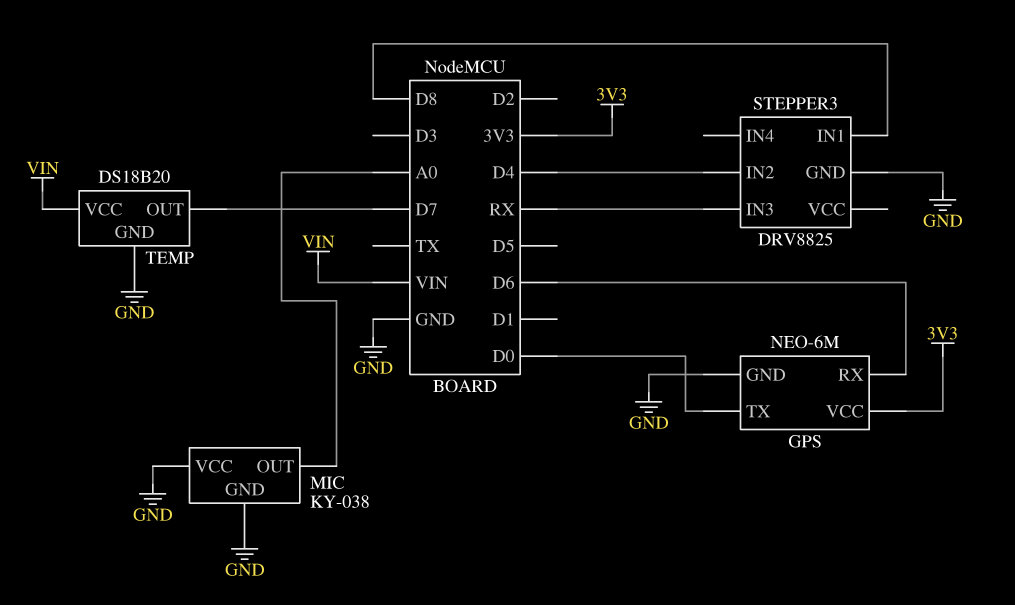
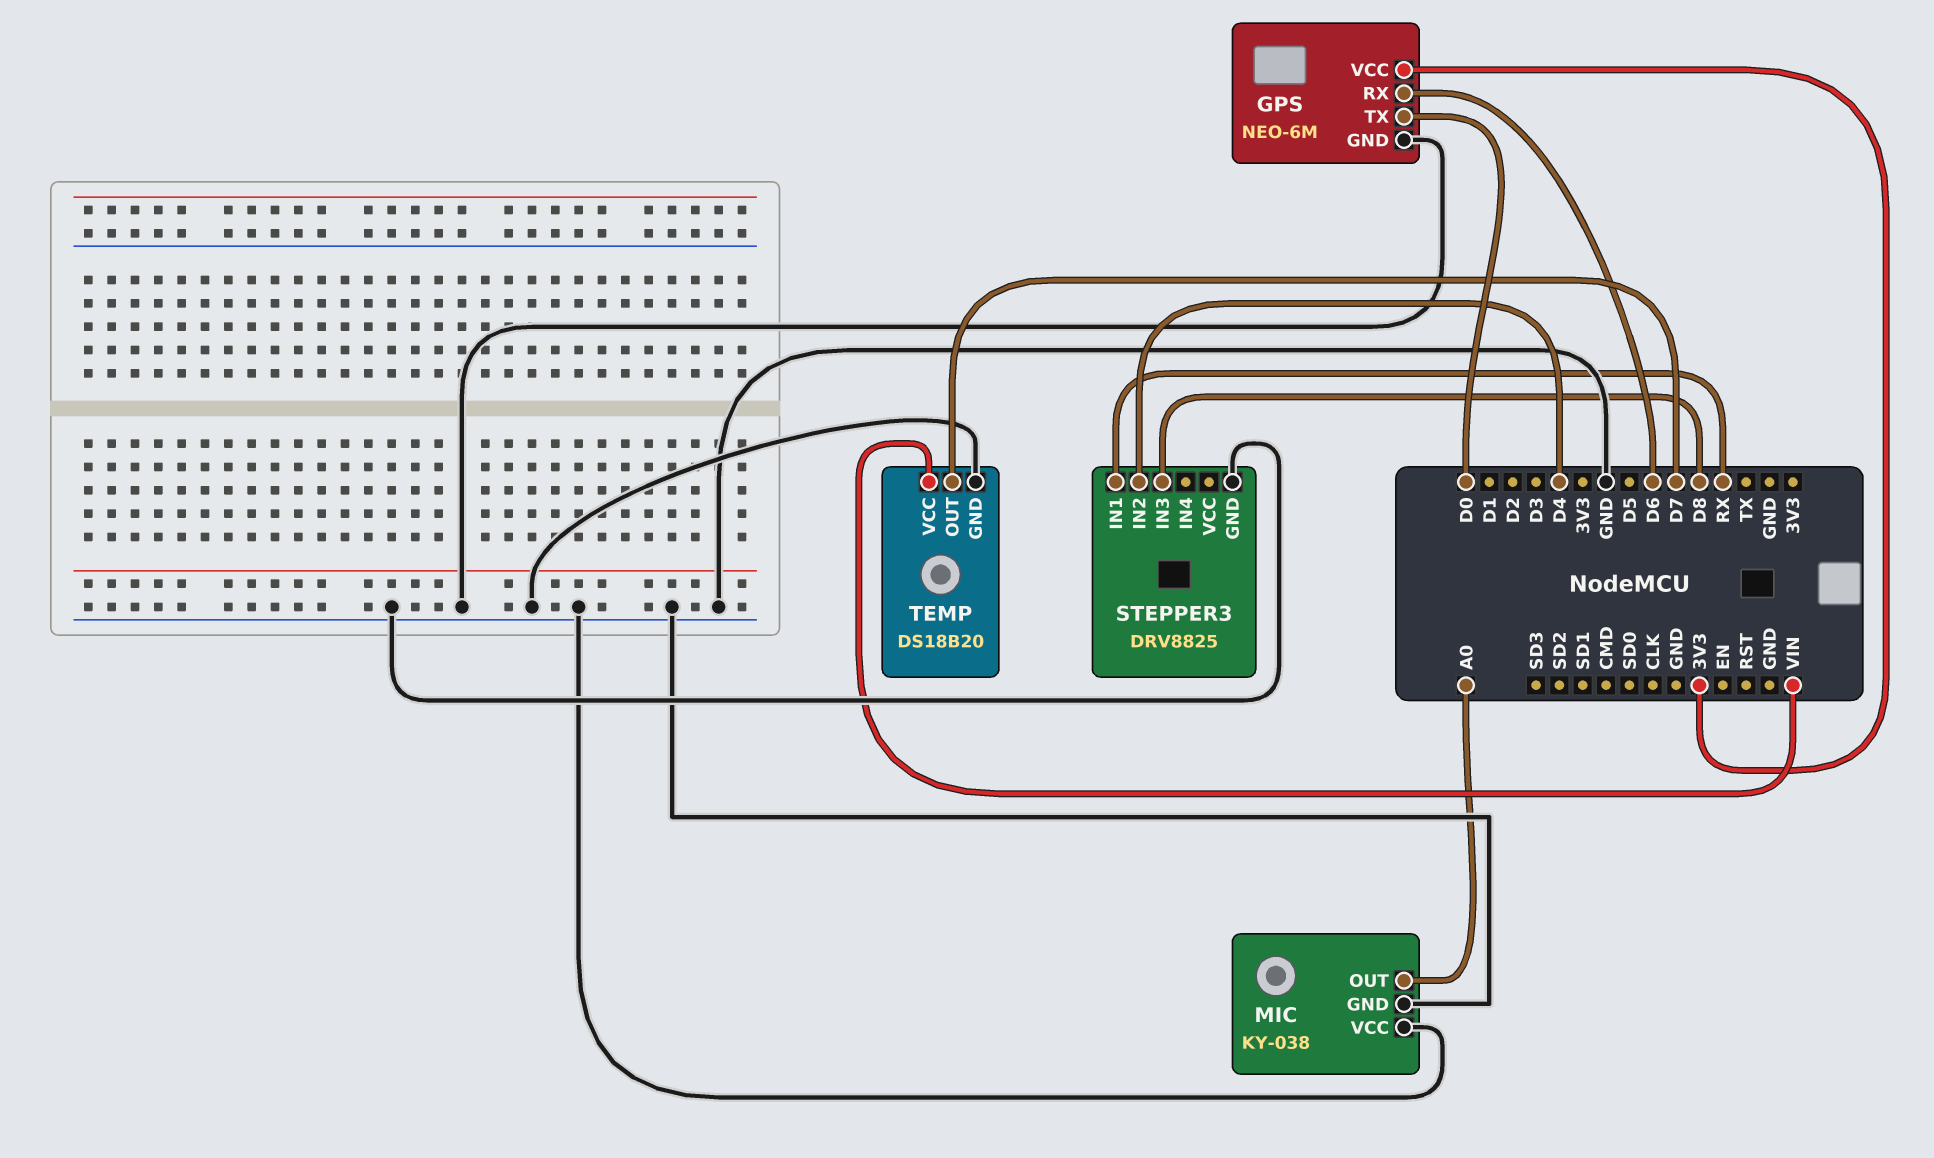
STEPPER3 pin IN1: D8 -> RX
STEPPER3 pin IN3: RX -> D8

